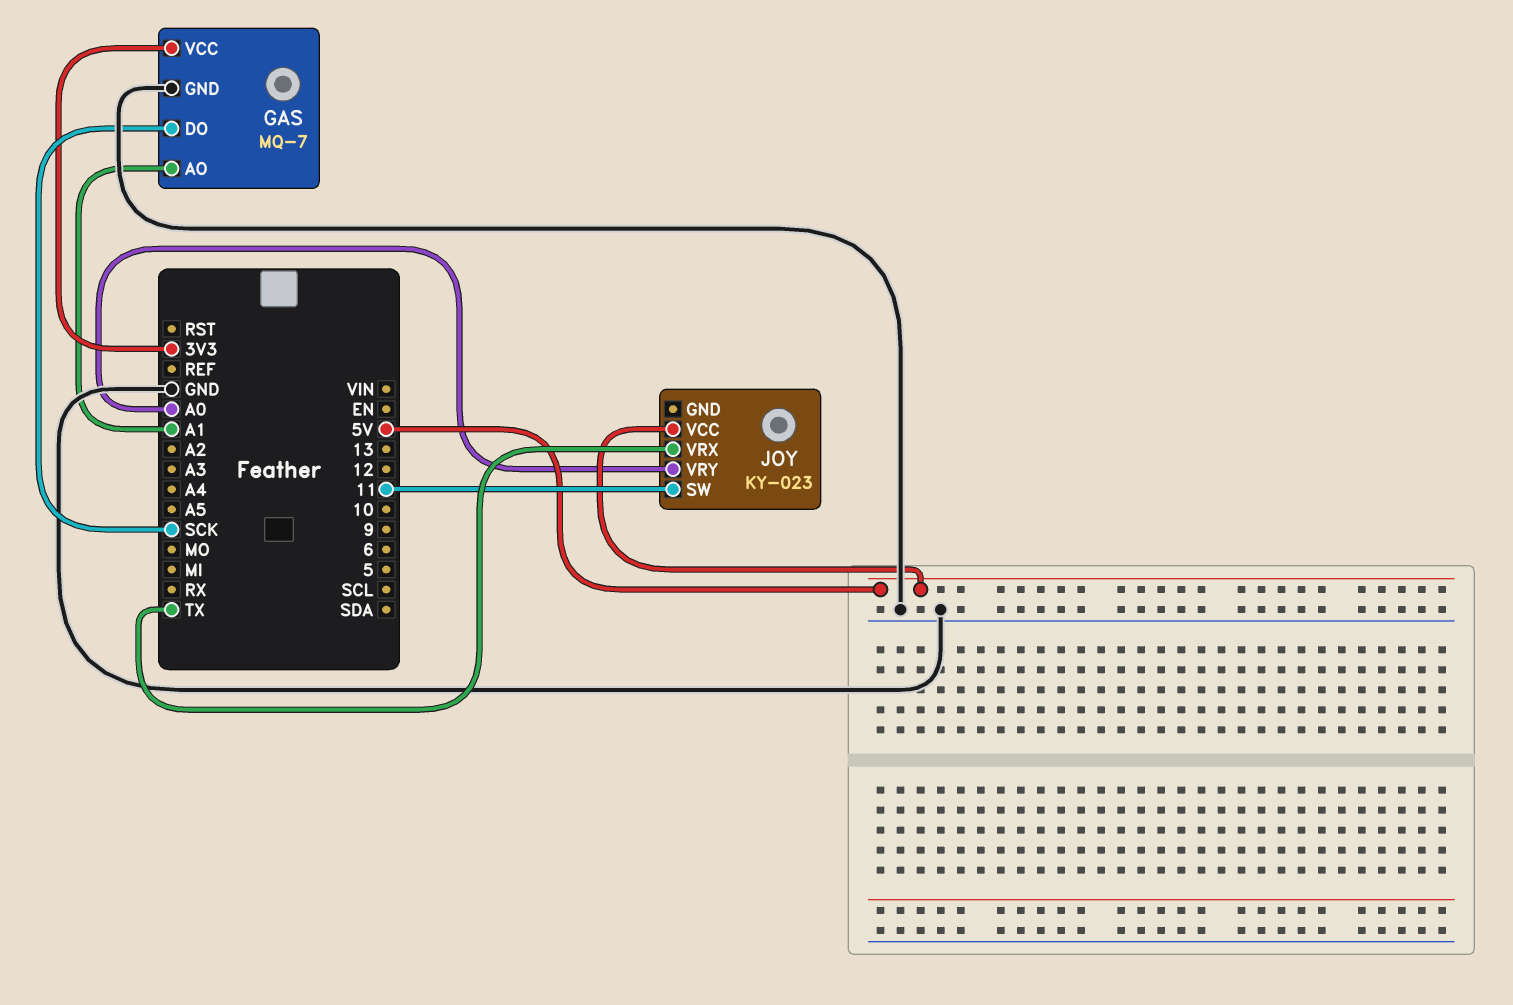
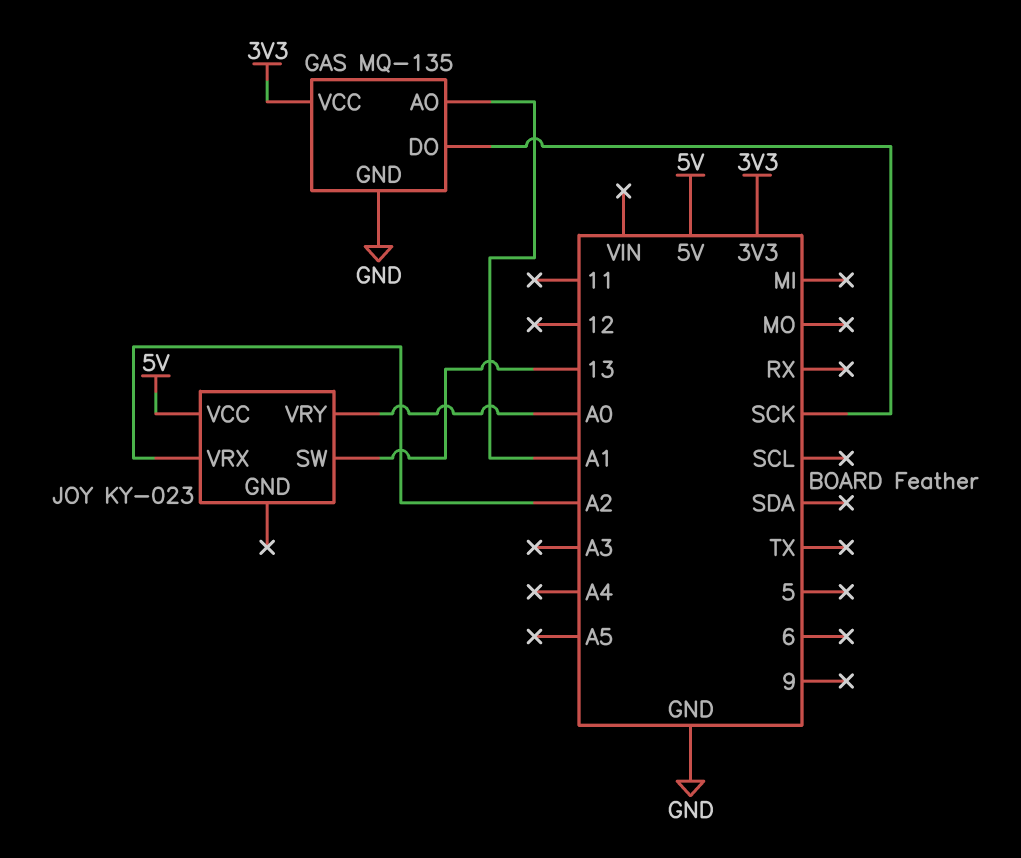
GAS: MQ-7 -> MQ-135
JOY pin SW: 11 -> 13
JOY pin VRX: TX -> A2

